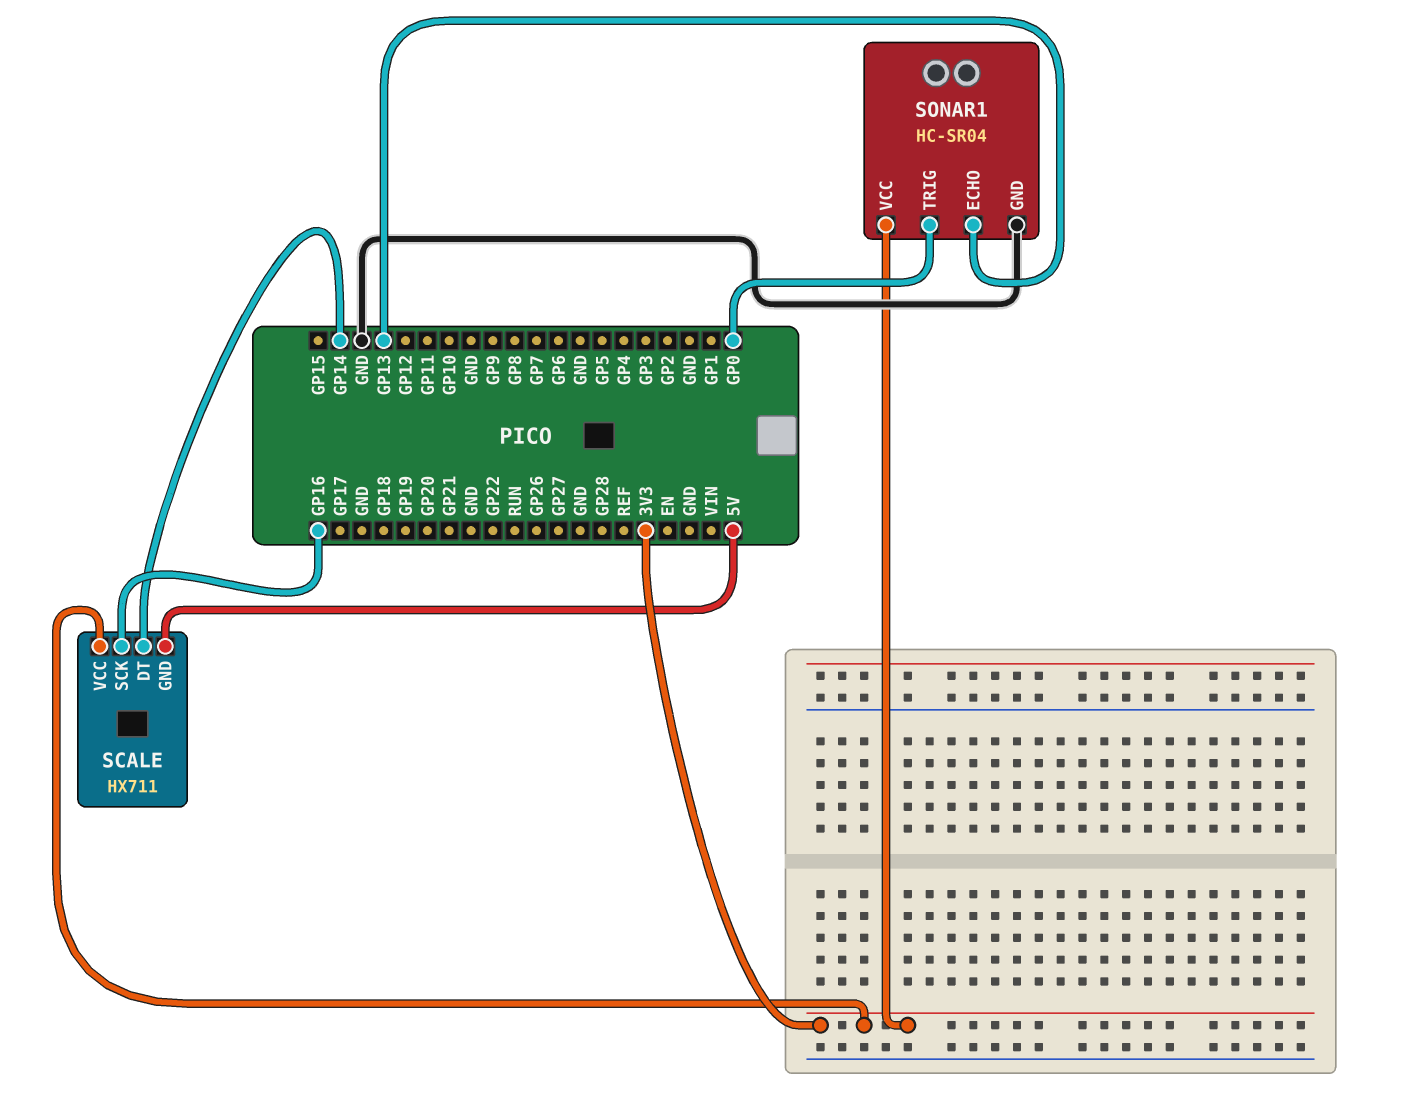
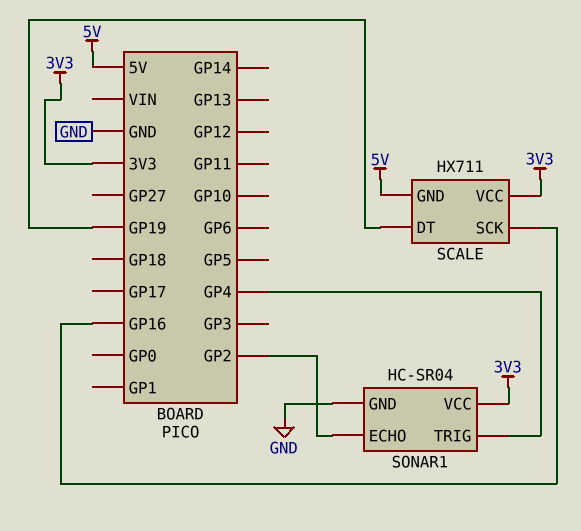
SCALE pin DT: GP14 -> GP19
SONAR1 pin ECHO: GP13 -> GP2
SONAR1 pin TRIG: GP0 -> GP4

